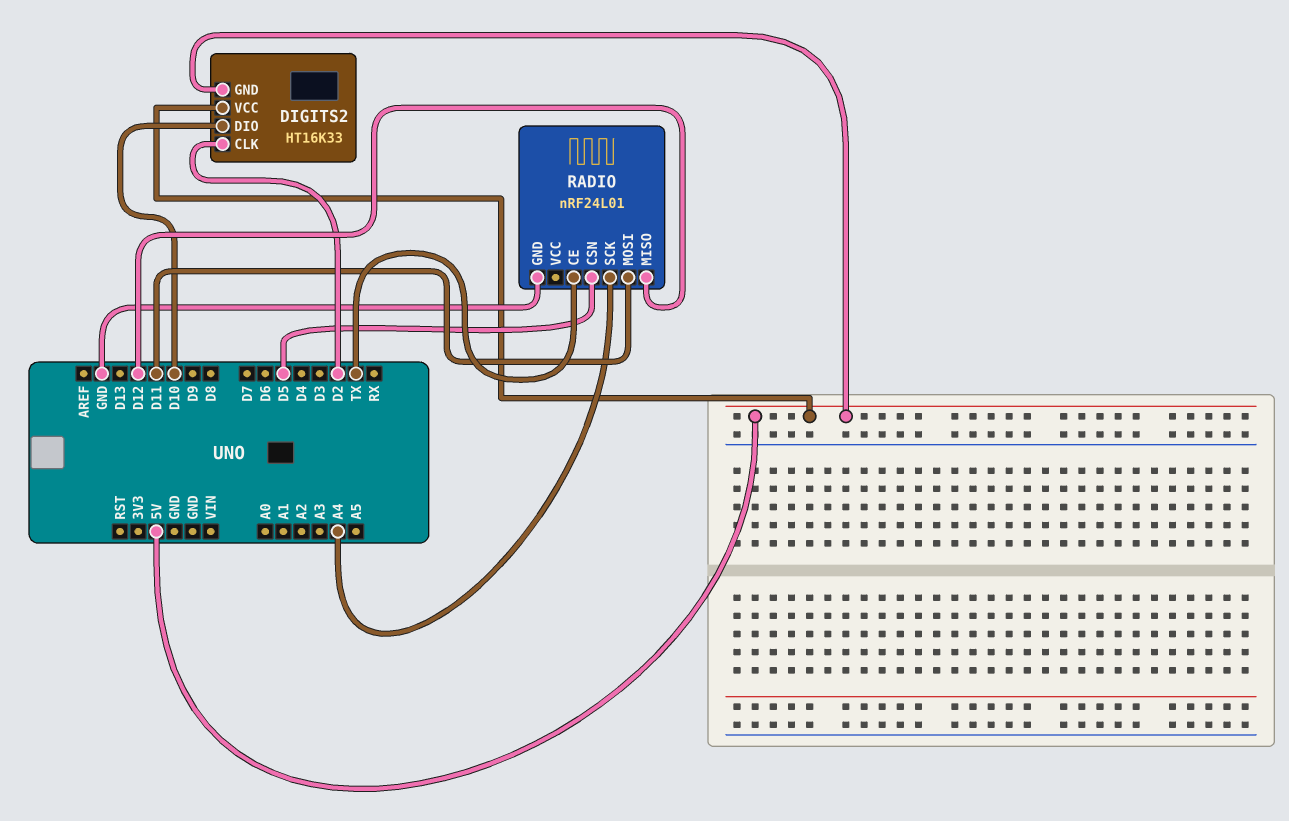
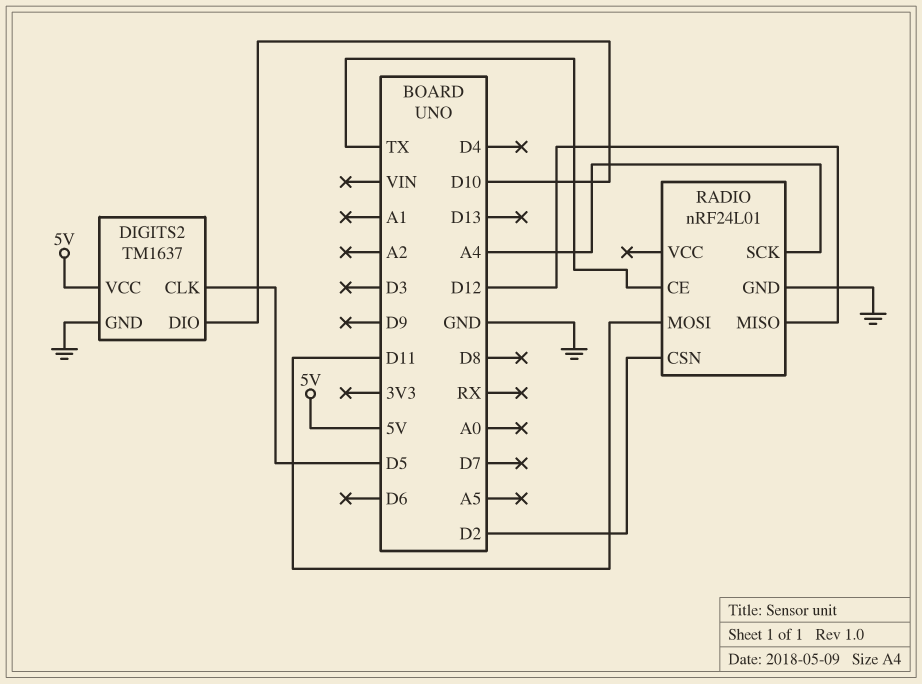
DIGITS2: HT16K33 -> TM1637
DIGITS2 pin CLK: D2 -> D5
DIGITS2 pin GND: 5V -> GND
RADIO pin CSN: D5 -> D2

